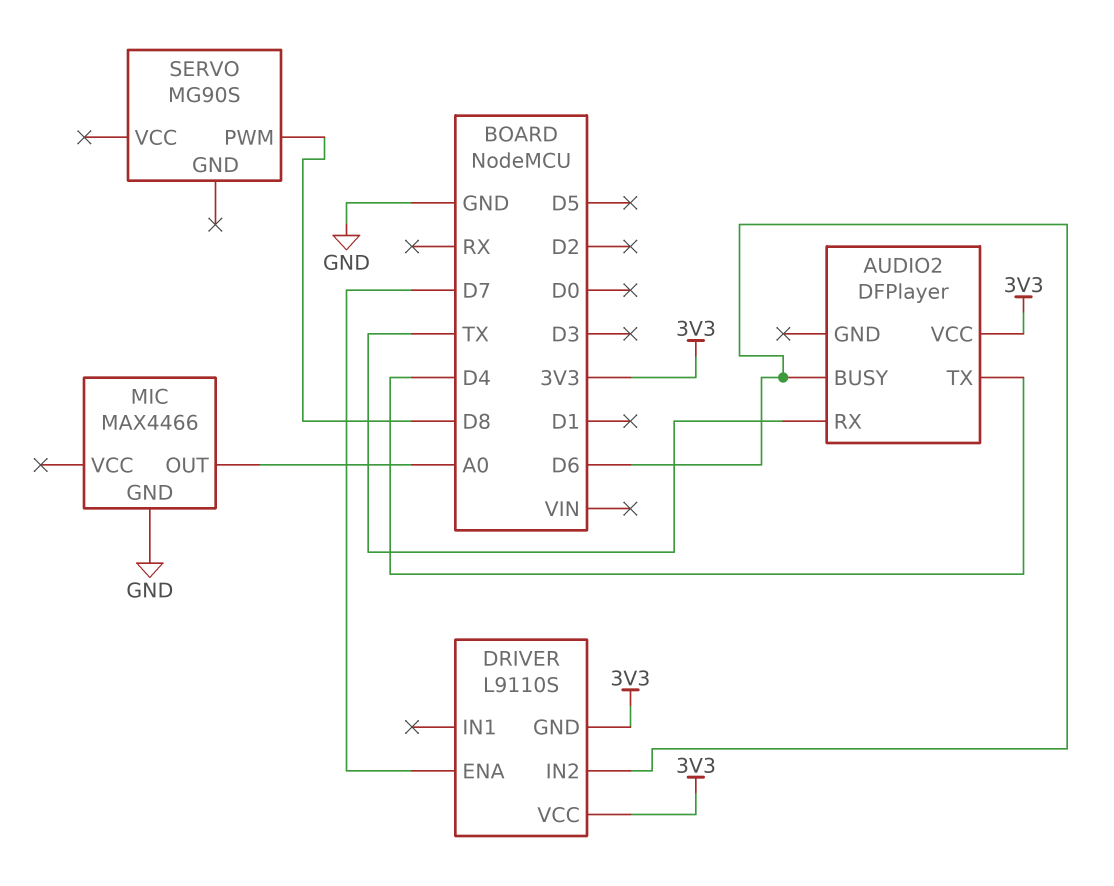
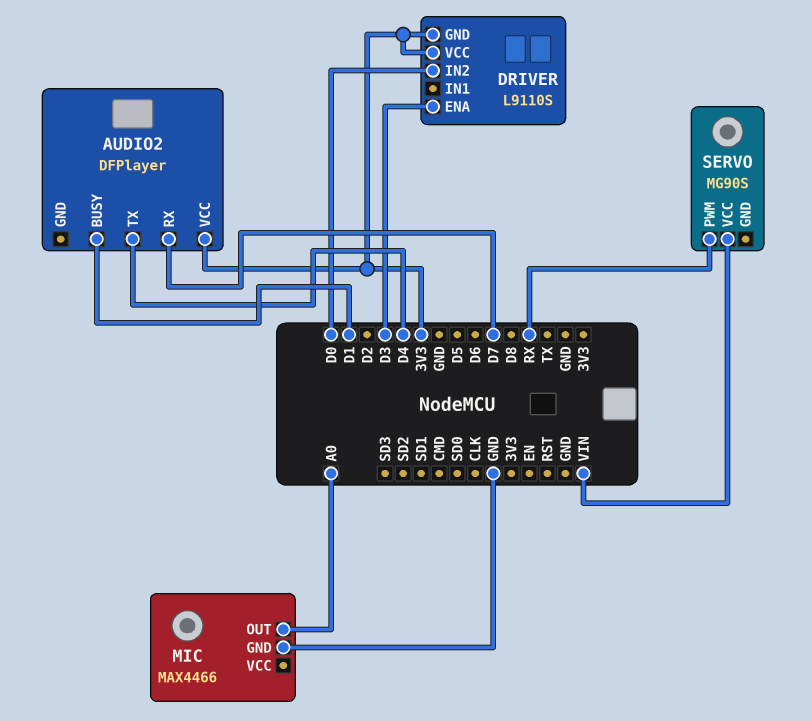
AUDIO2 pin BUSY: D6 -> D1
AUDIO2 pin RX: TX -> D7
DRIVER pin ENA: D7 -> D3
DRIVER pin IN2: D6 -> D0
SERVO pin PWM: D8 -> RX
SERVO pin VCC: none -> VIN

